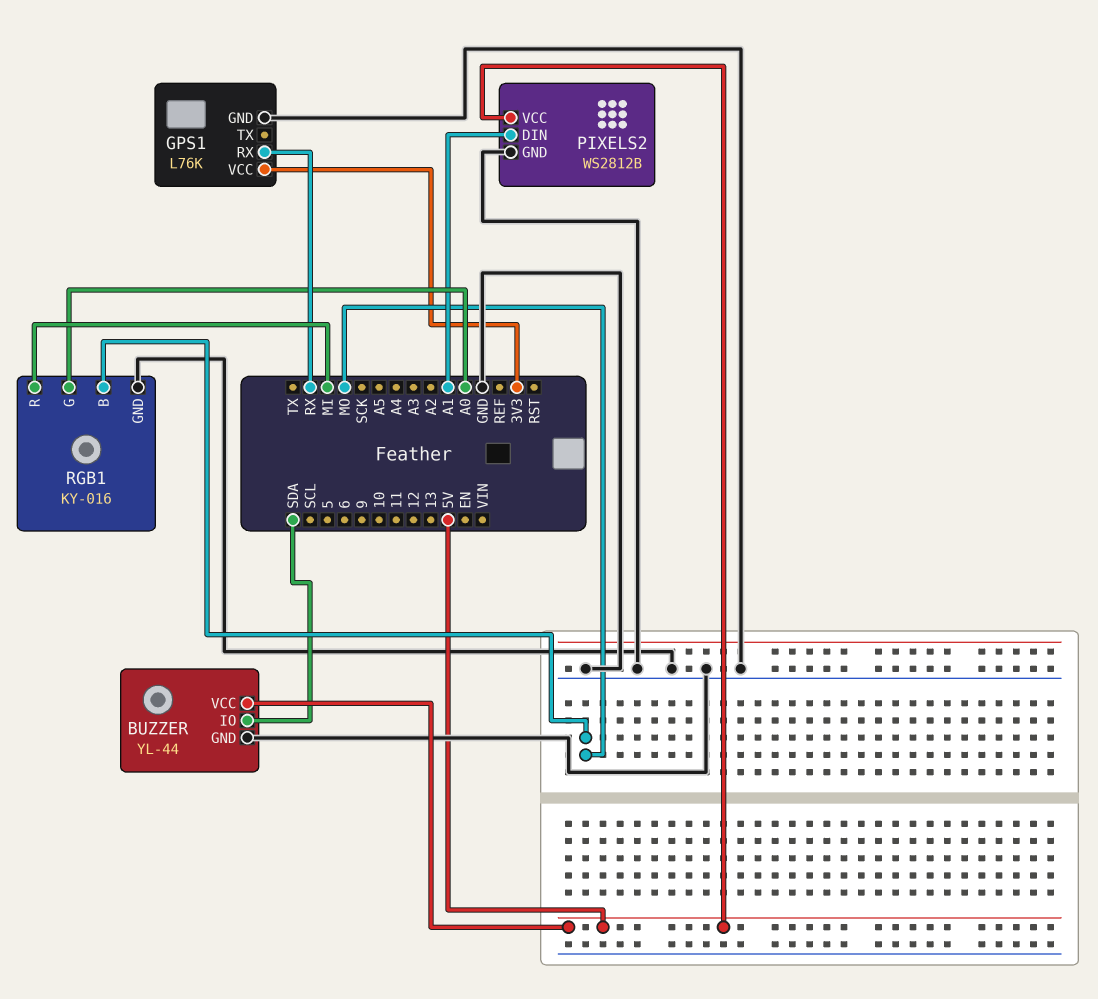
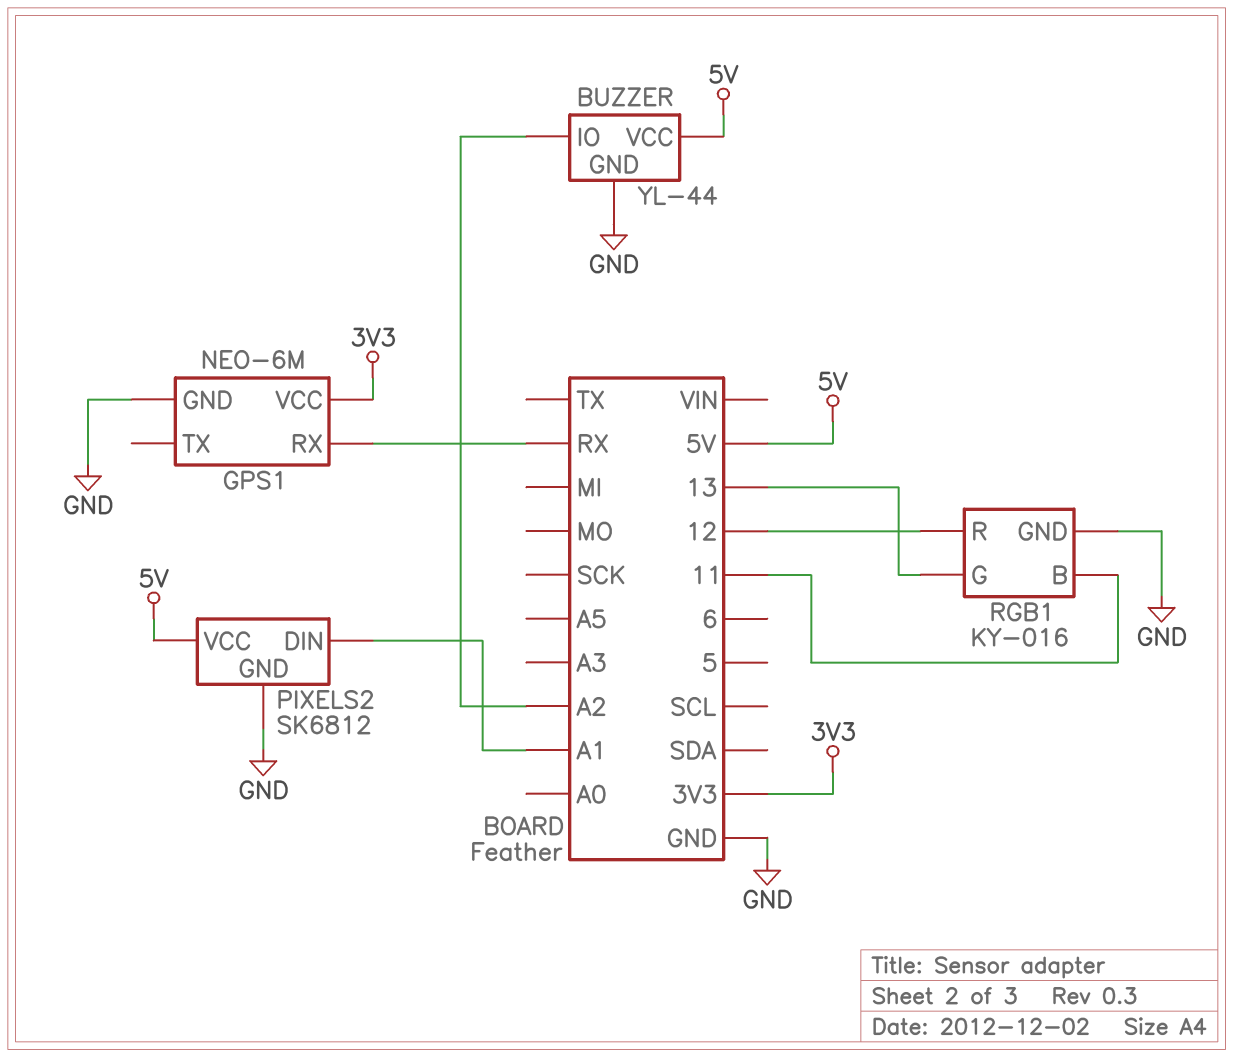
BUZZER pin IO: SDA -> A2
GPS1: L76K -> NEO-6M
PIXELS2: WS2812B -> SK6812
RGB1 pin B: MO -> 11
RGB1 pin G: A0 -> 13
RGB1 pin R: MI -> 12

